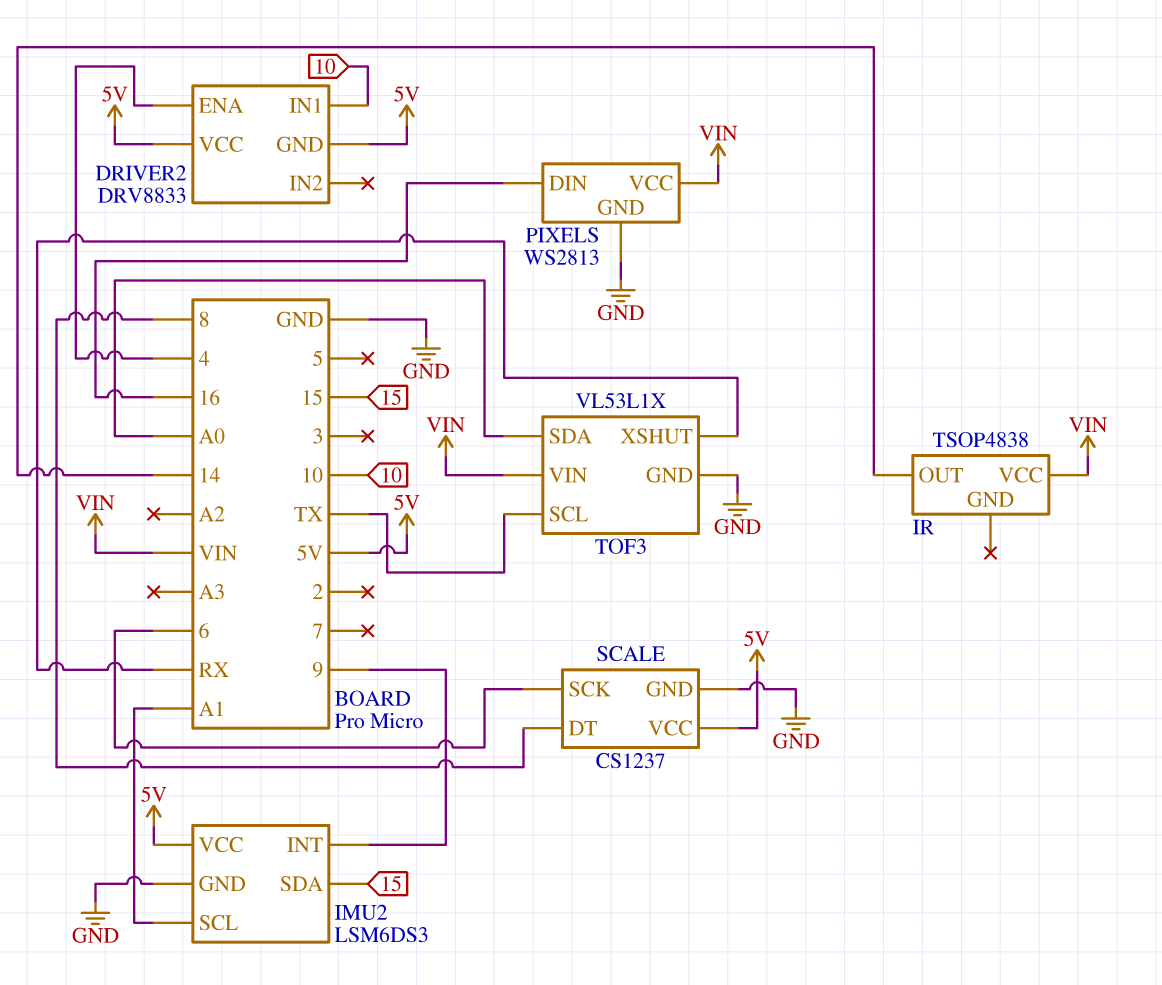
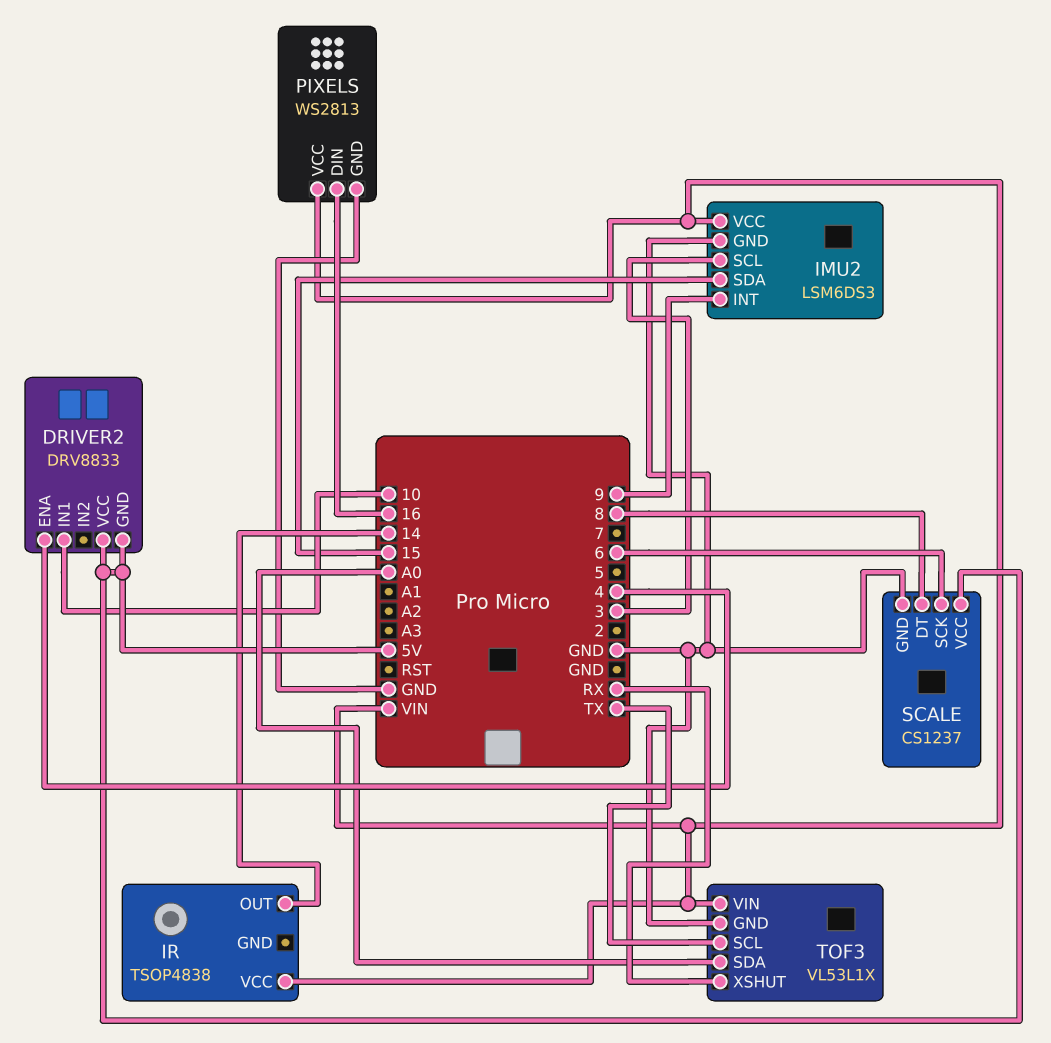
IMU2 pin SCL: A1 -> 3
IMU2 pin VCC: 5V -> VIN

